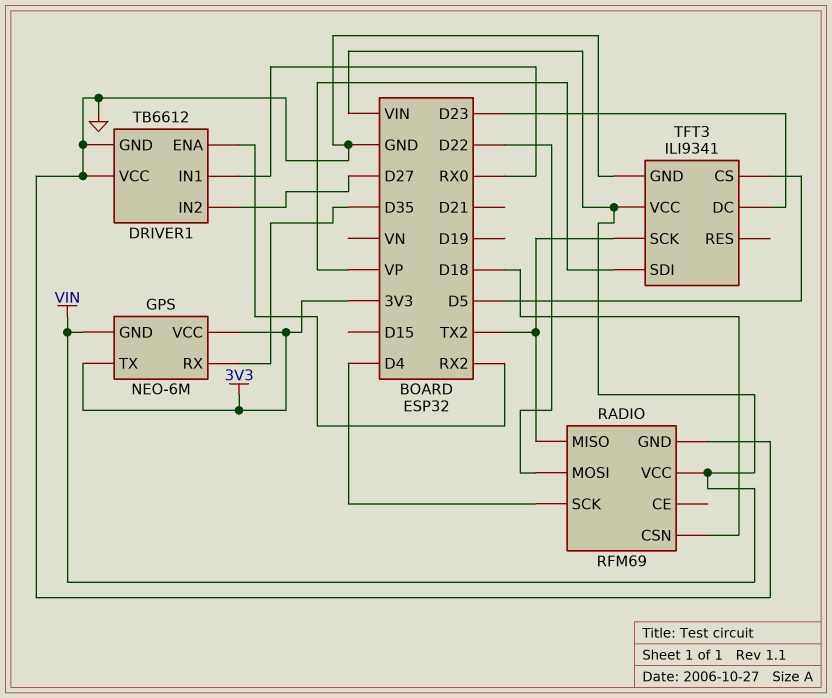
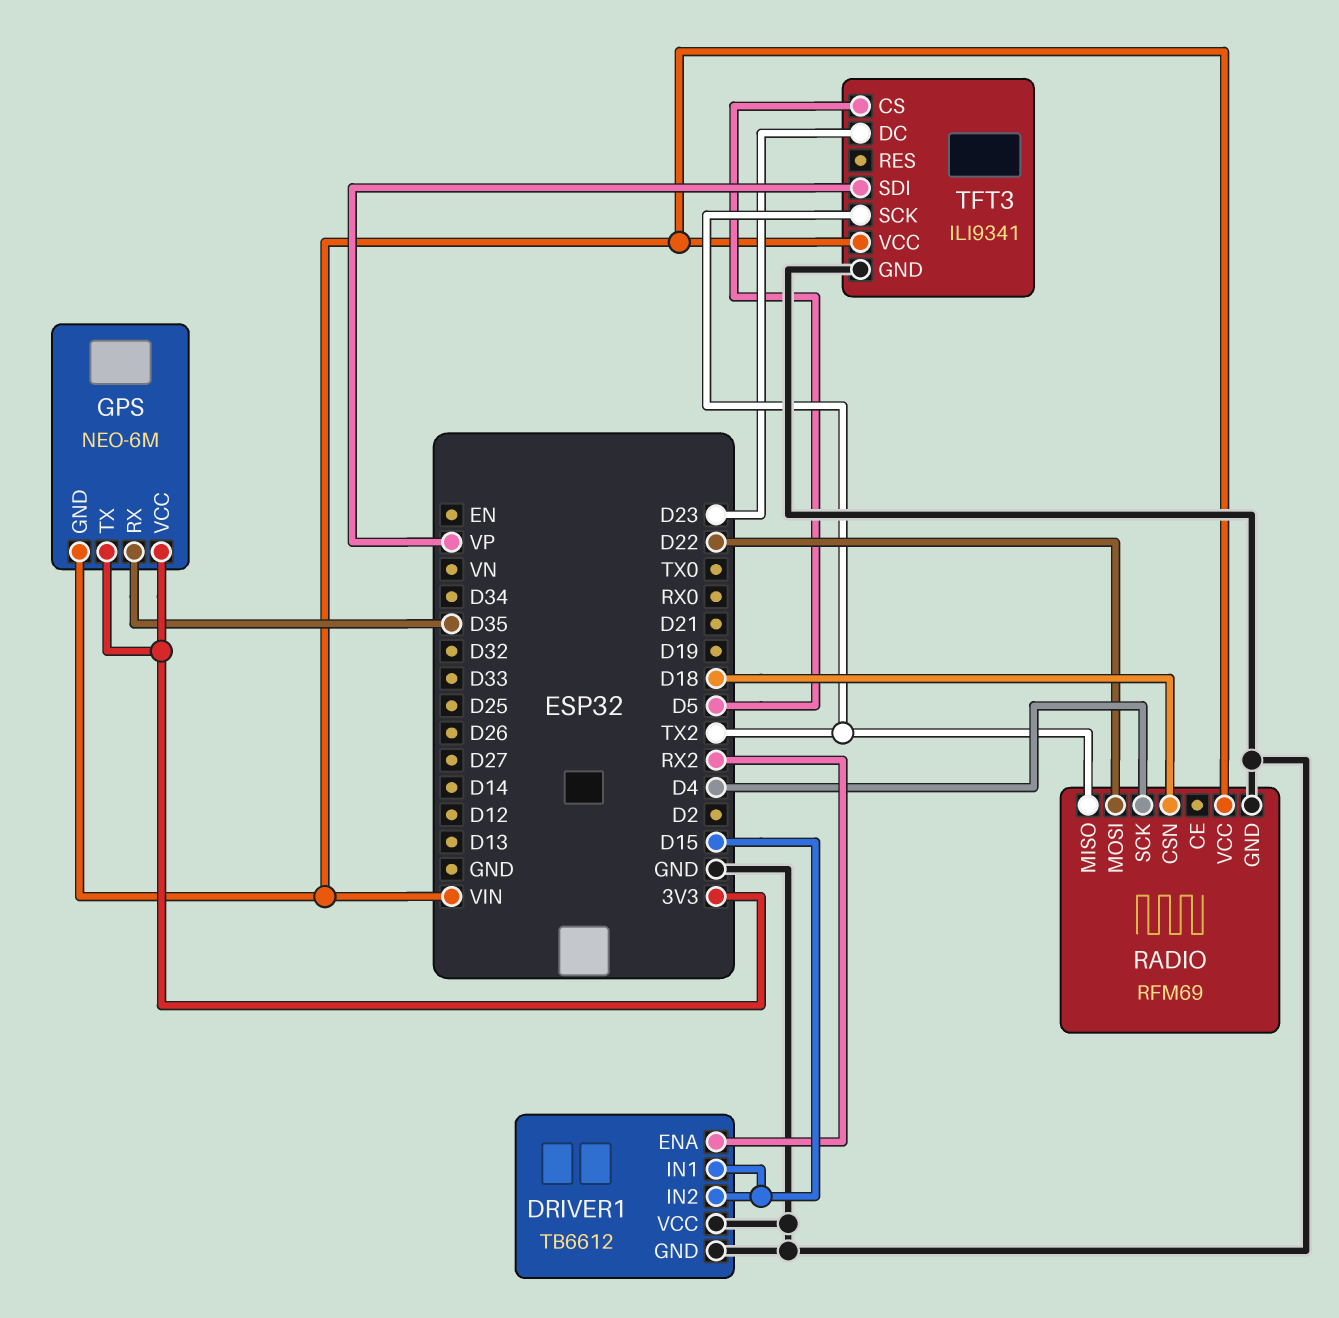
DRIVER1 pin IN1: RX0 -> D15
DRIVER1 pin IN2: D27 -> D15

